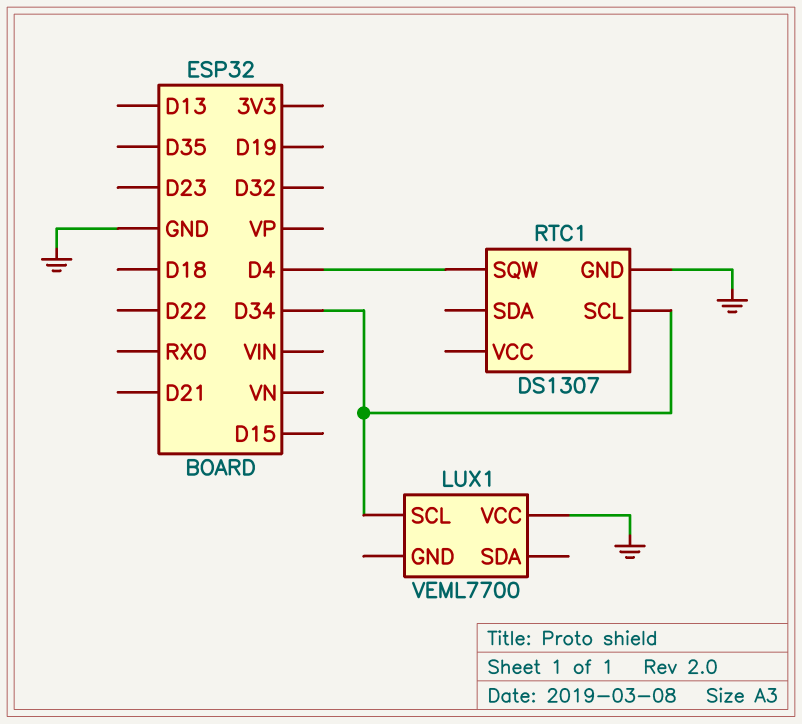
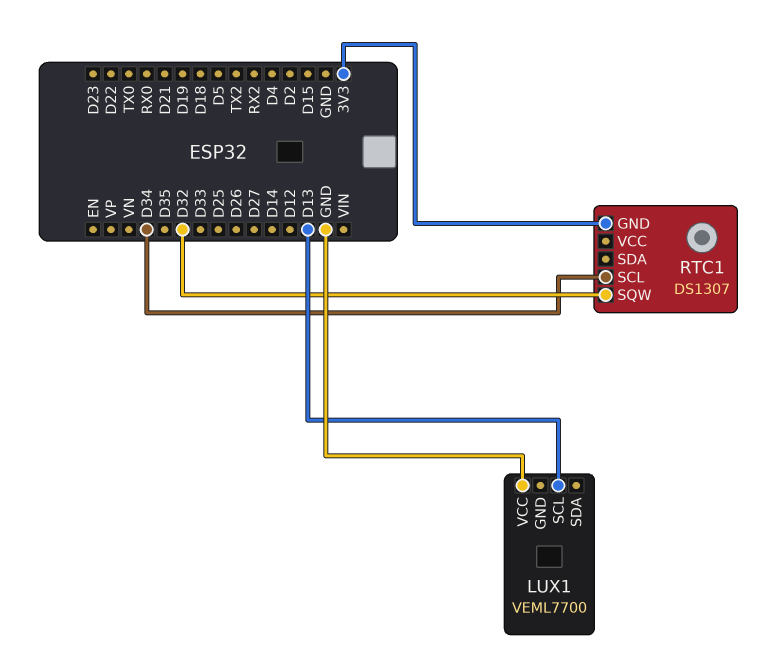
LUX1 pin SCL: D34 -> D13
RTC1 pin GND: GND -> 3V3
RTC1 pin SQW: D4 -> D32

